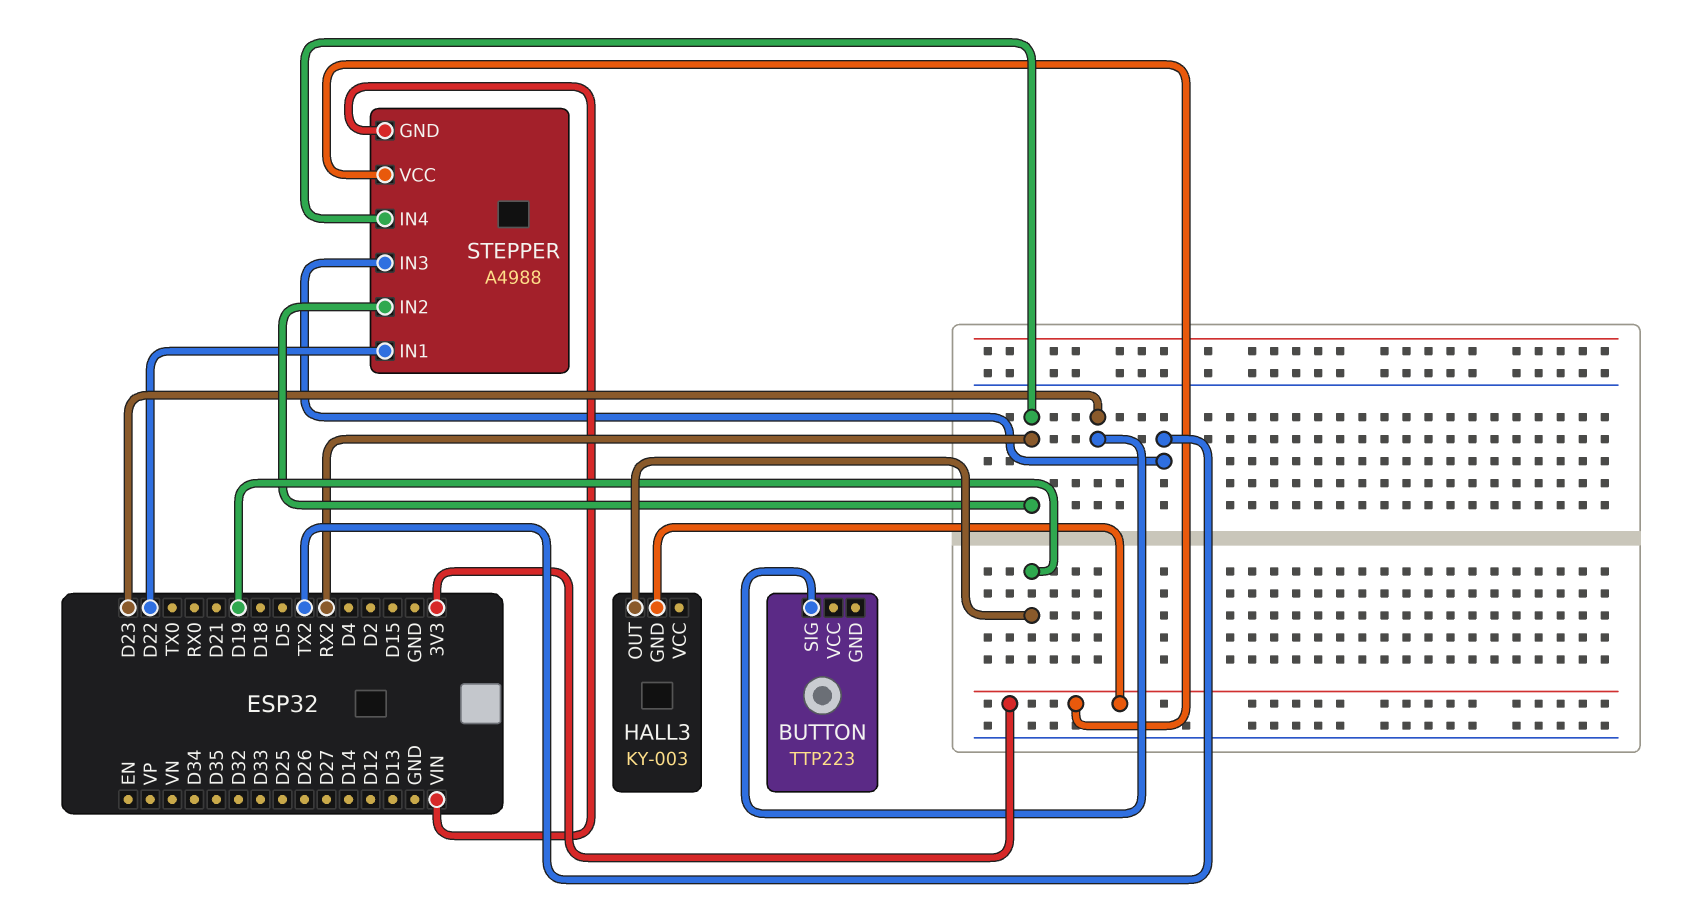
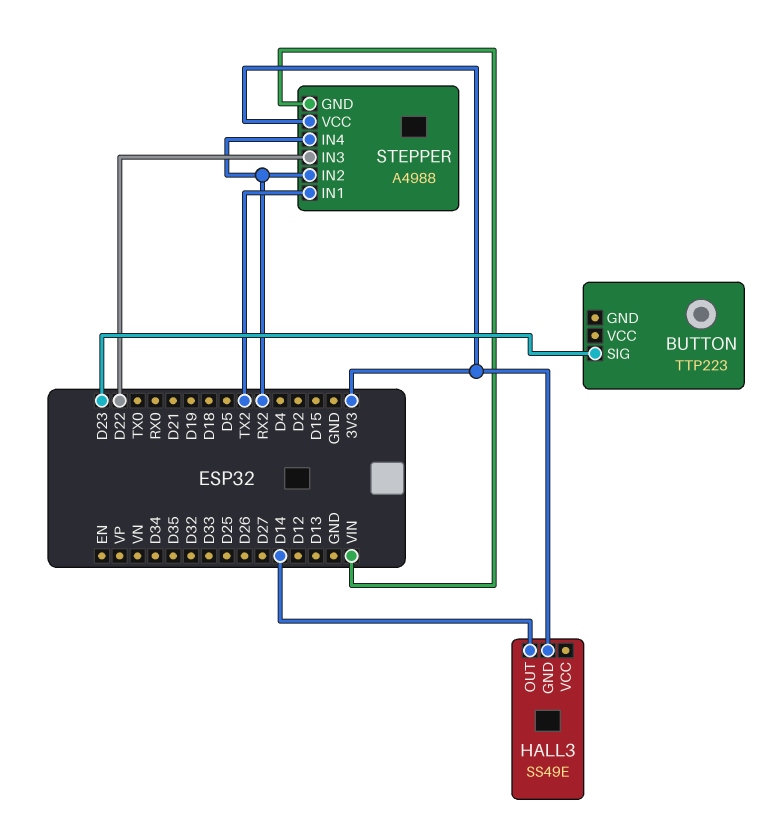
HALL3: KY-003 -> SS49E
HALL3 pin OUT: D19 -> D14
STEPPER pin IN1: D22 -> TX2
STEPPER pin IN3: TX2 -> D22

